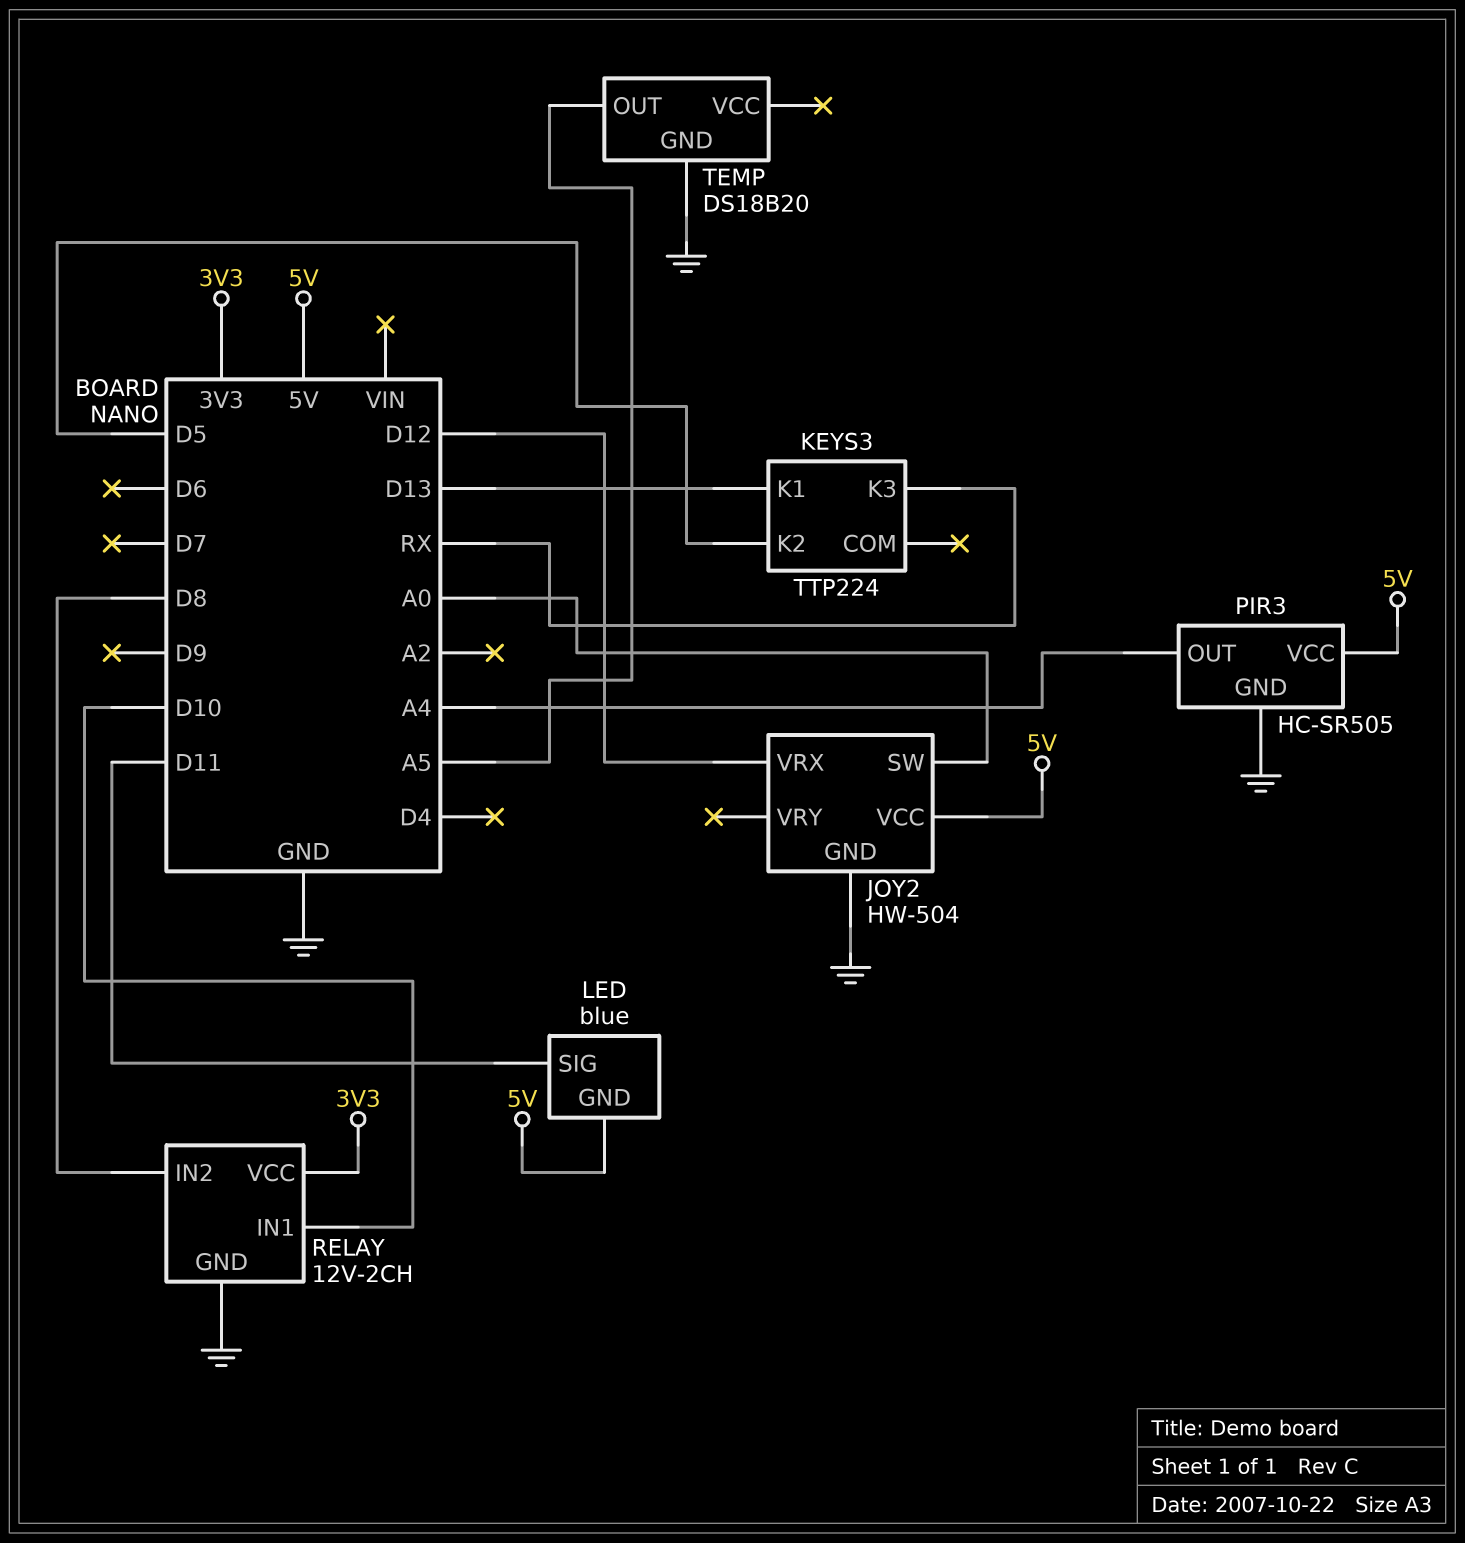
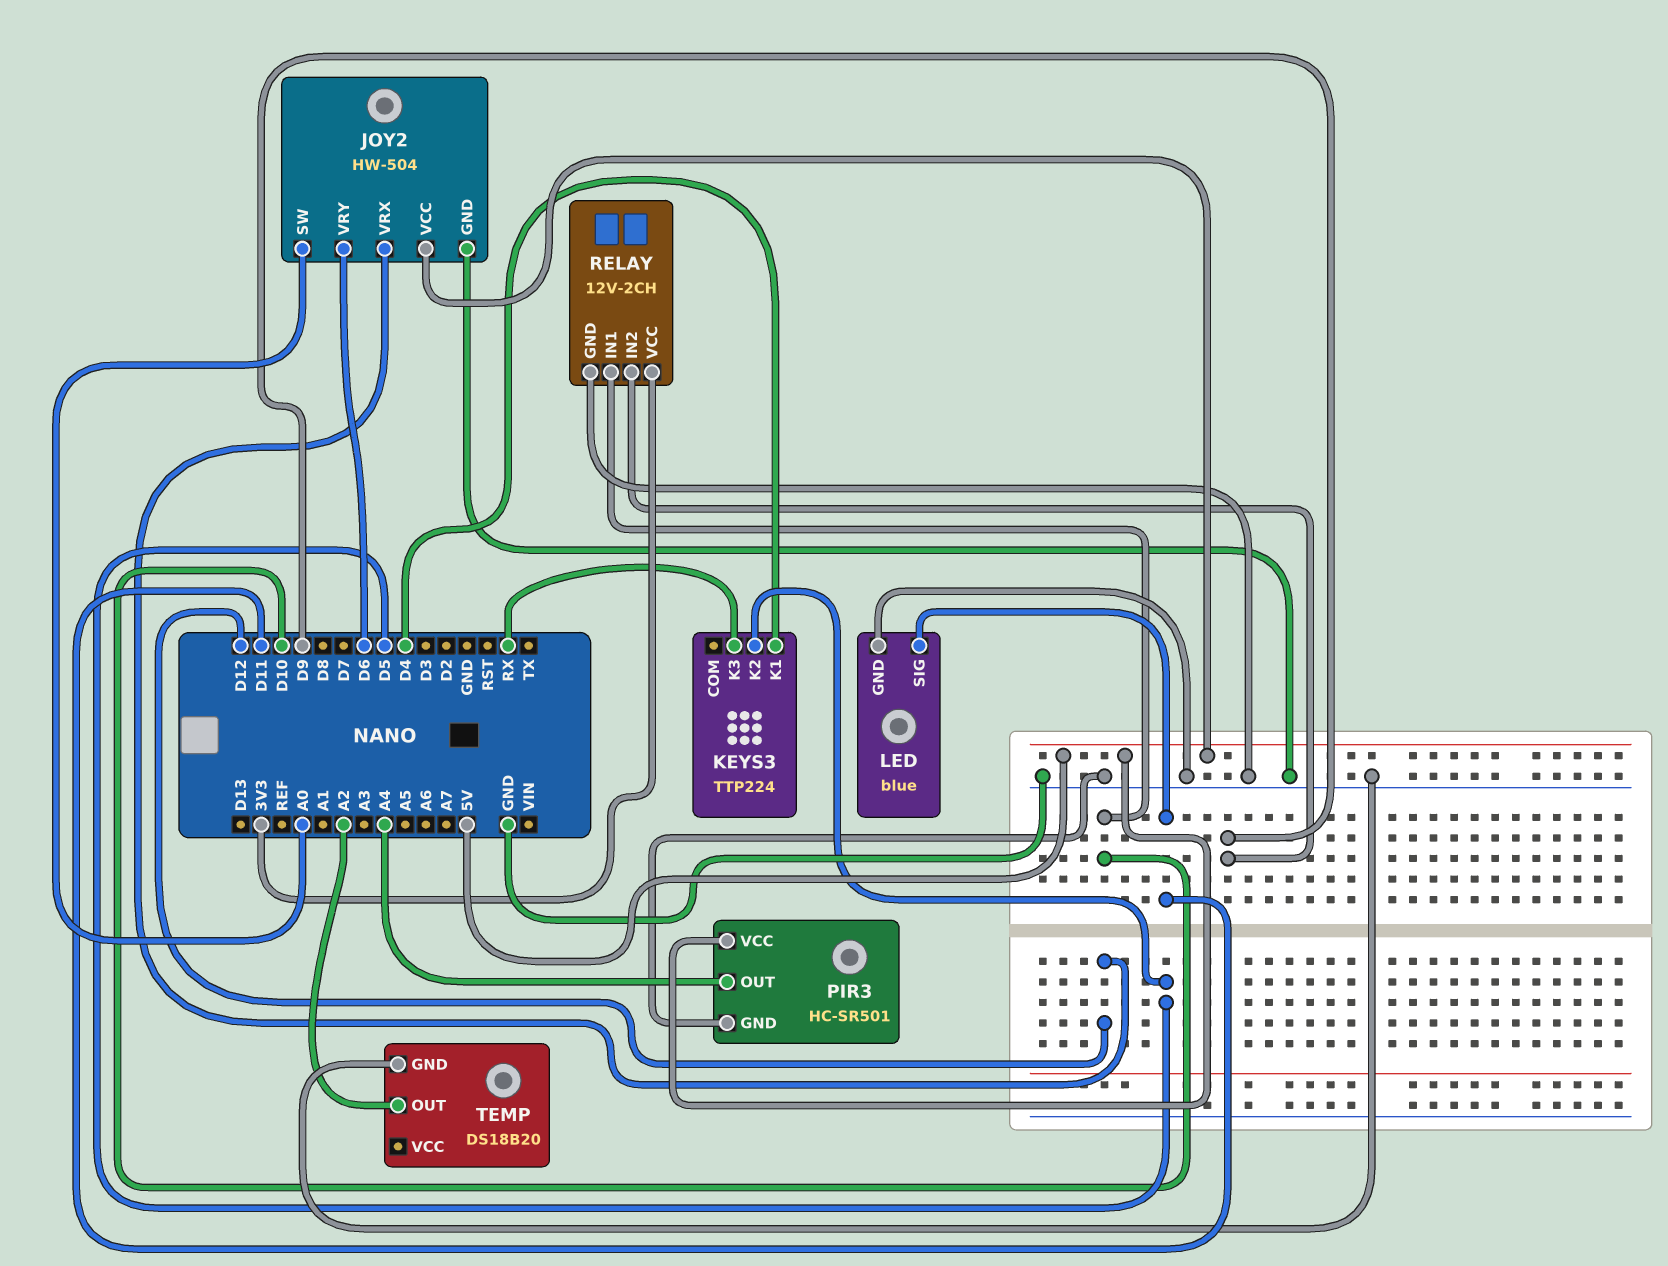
JOY2 pin VRY: none -> D6
KEYS3 pin K1: D13 -> D4
LED pin GND: 5V -> GND
PIR3: HC-SR505 -> HC-SR501
RELAY pin IN2: D8 -> D9
TEMP pin OUT: A5 -> A2

